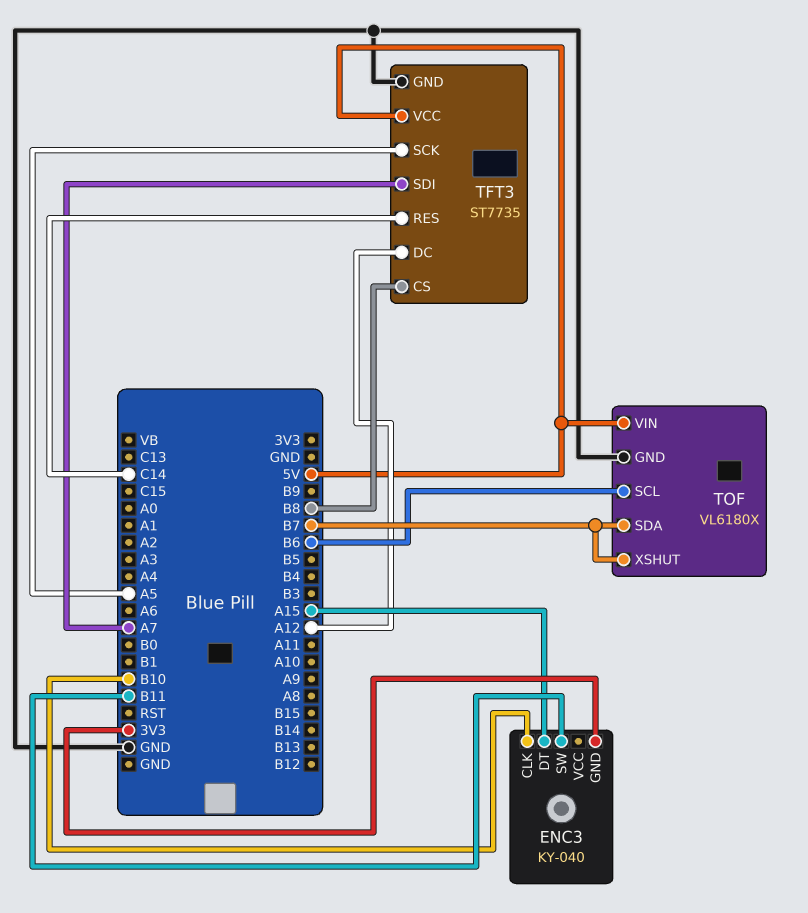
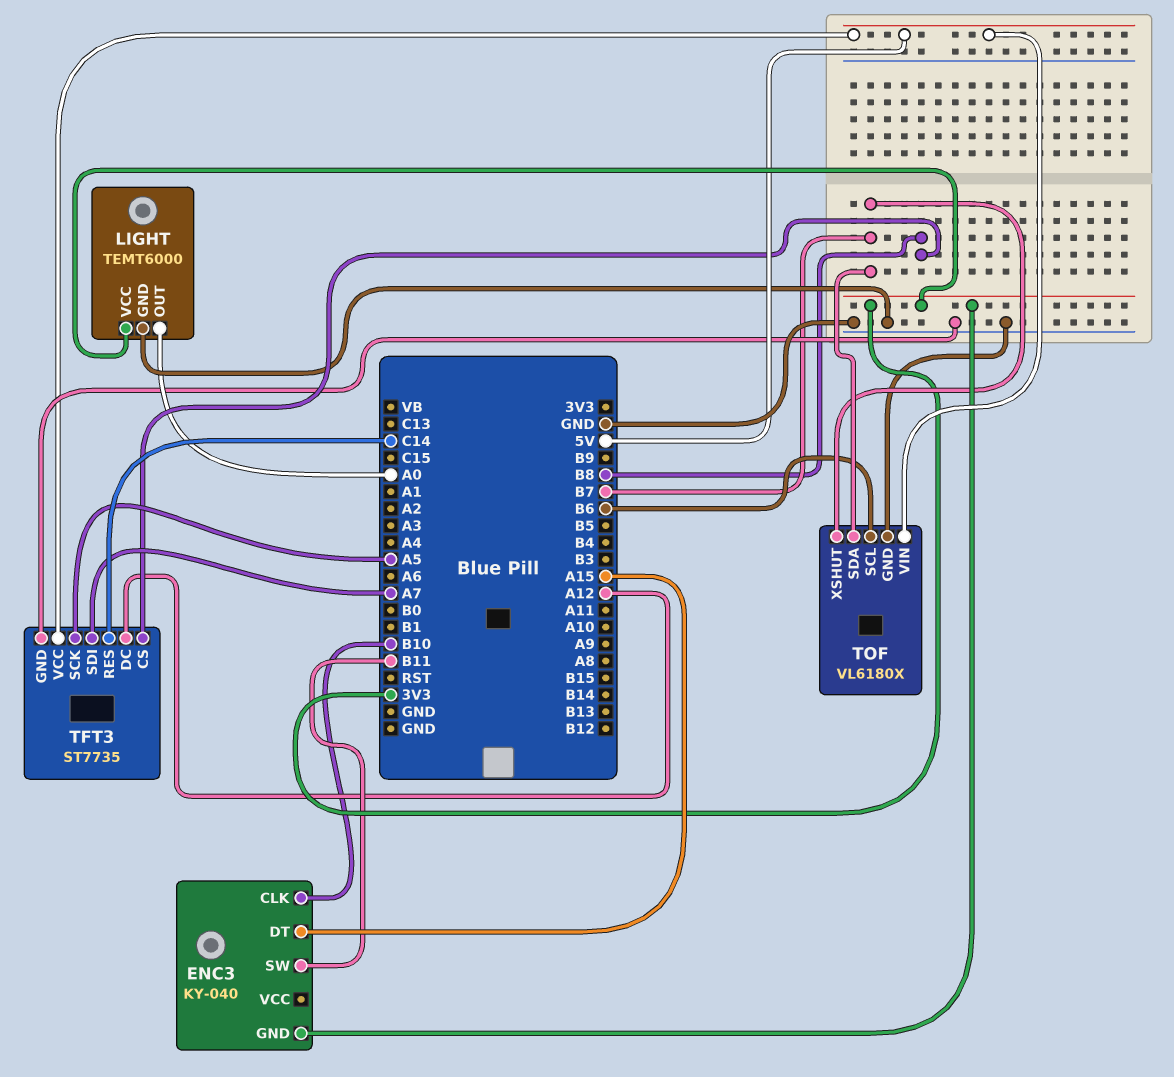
LIGHT: none -> TEMT6000
LIGHT pin GND: none -> GND
LIGHT pin OUT: none -> A0
LIGHT pin VCC: none -> 3V3

